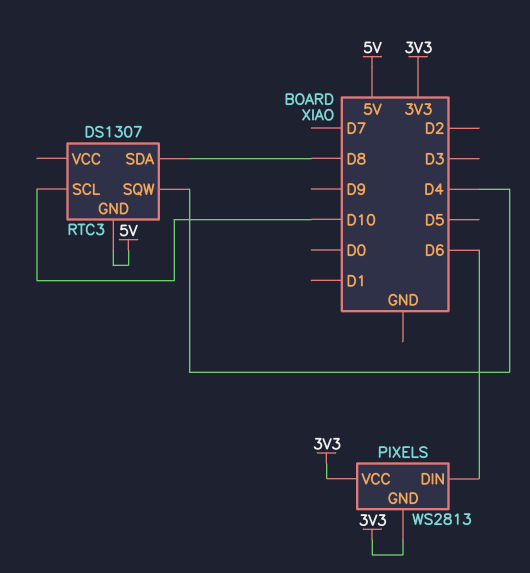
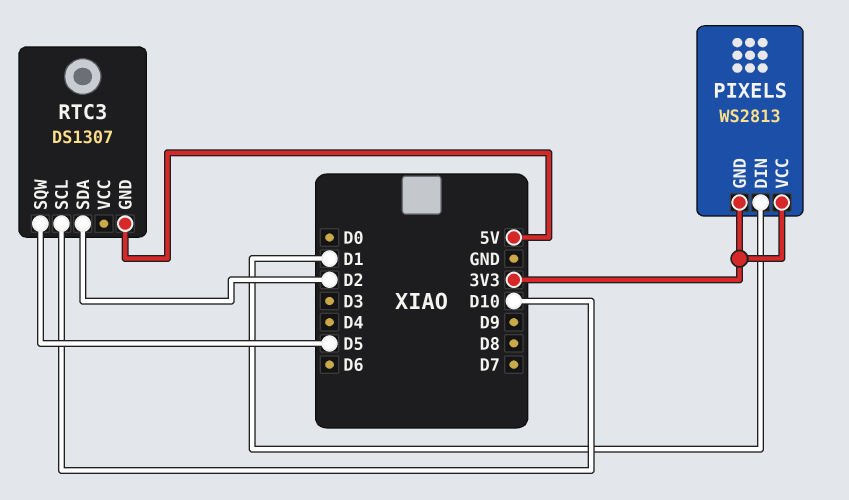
PIXELS pin DIN: D6 -> D1
RTC3 pin SDA: D8 -> D2
RTC3 pin SQW: D4 -> D5

